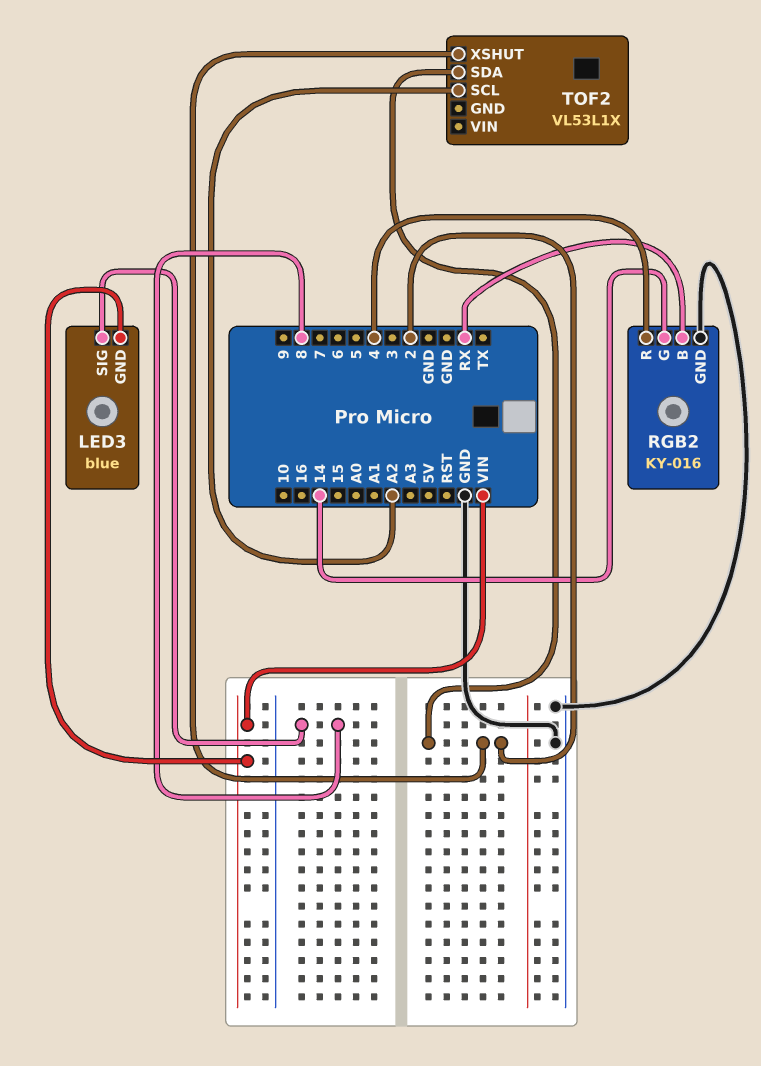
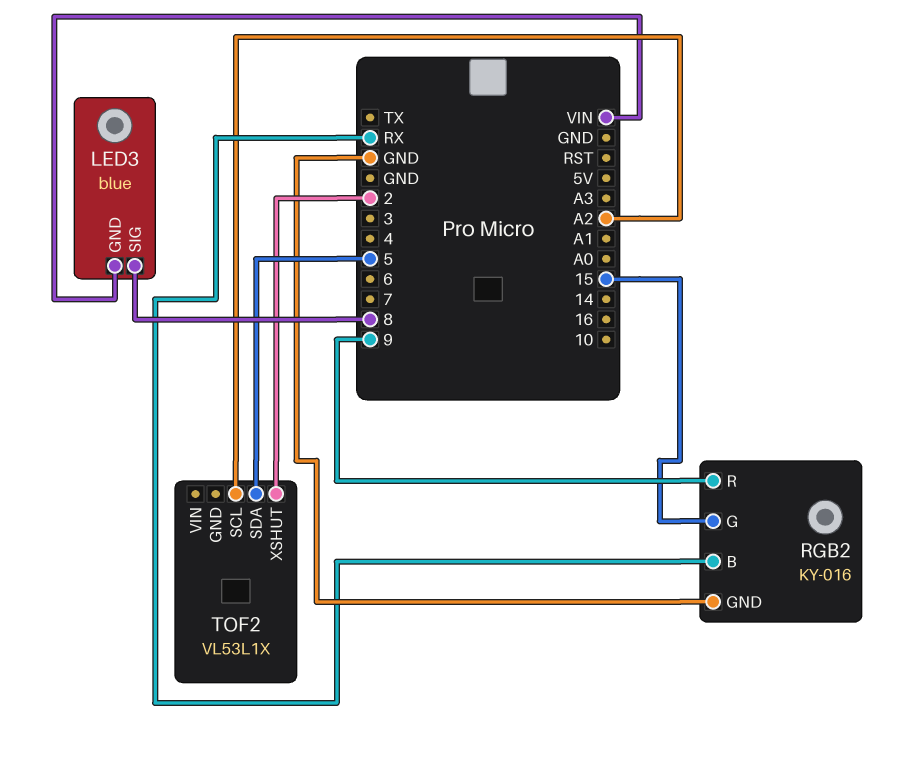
RGB2 pin G: 14 -> 15
RGB2 pin R: 4 -> 9
TOF2 pin SDA: 2 -> 5

